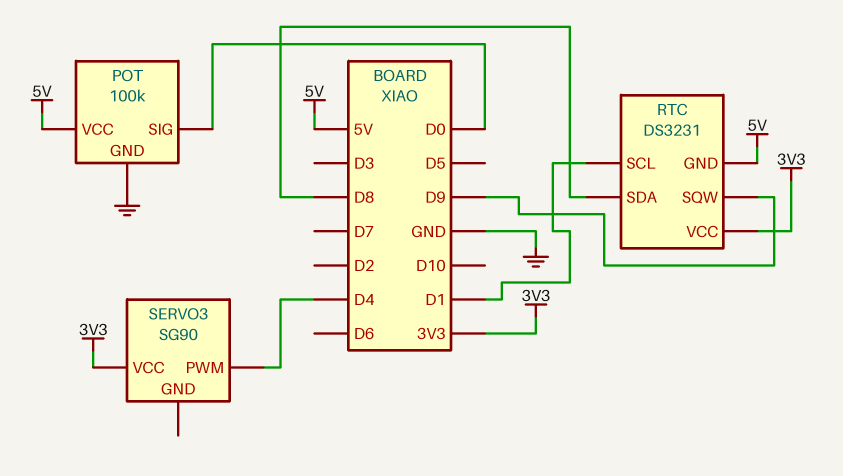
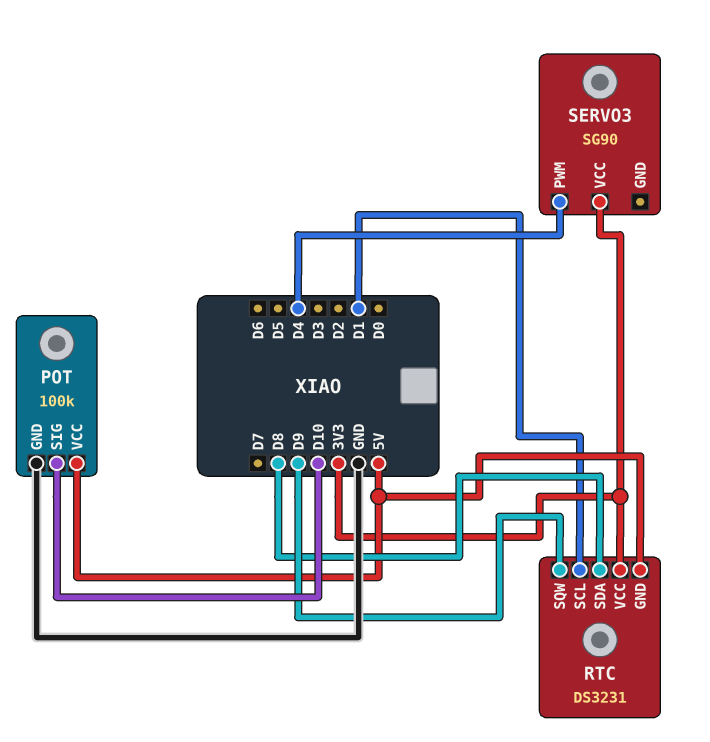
POT pin SIG: D0 -> D10

